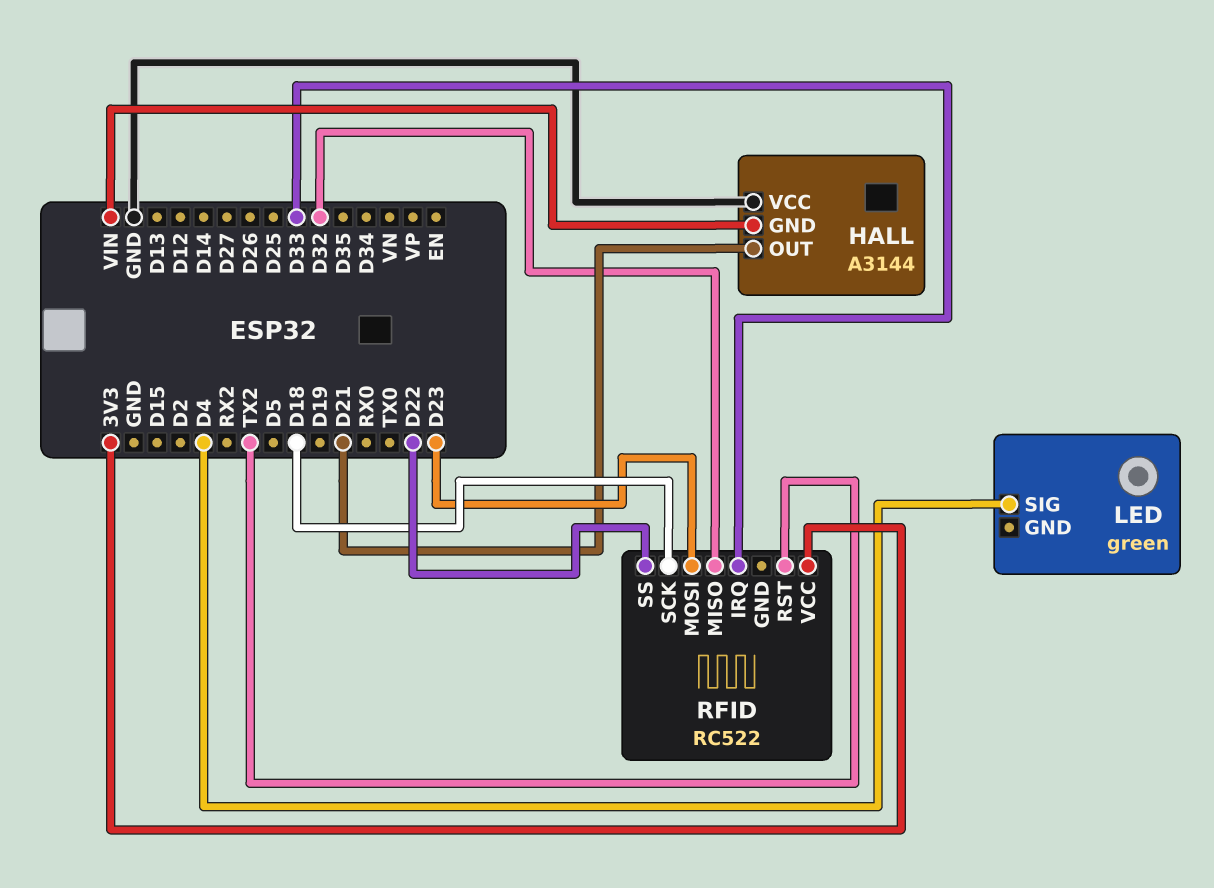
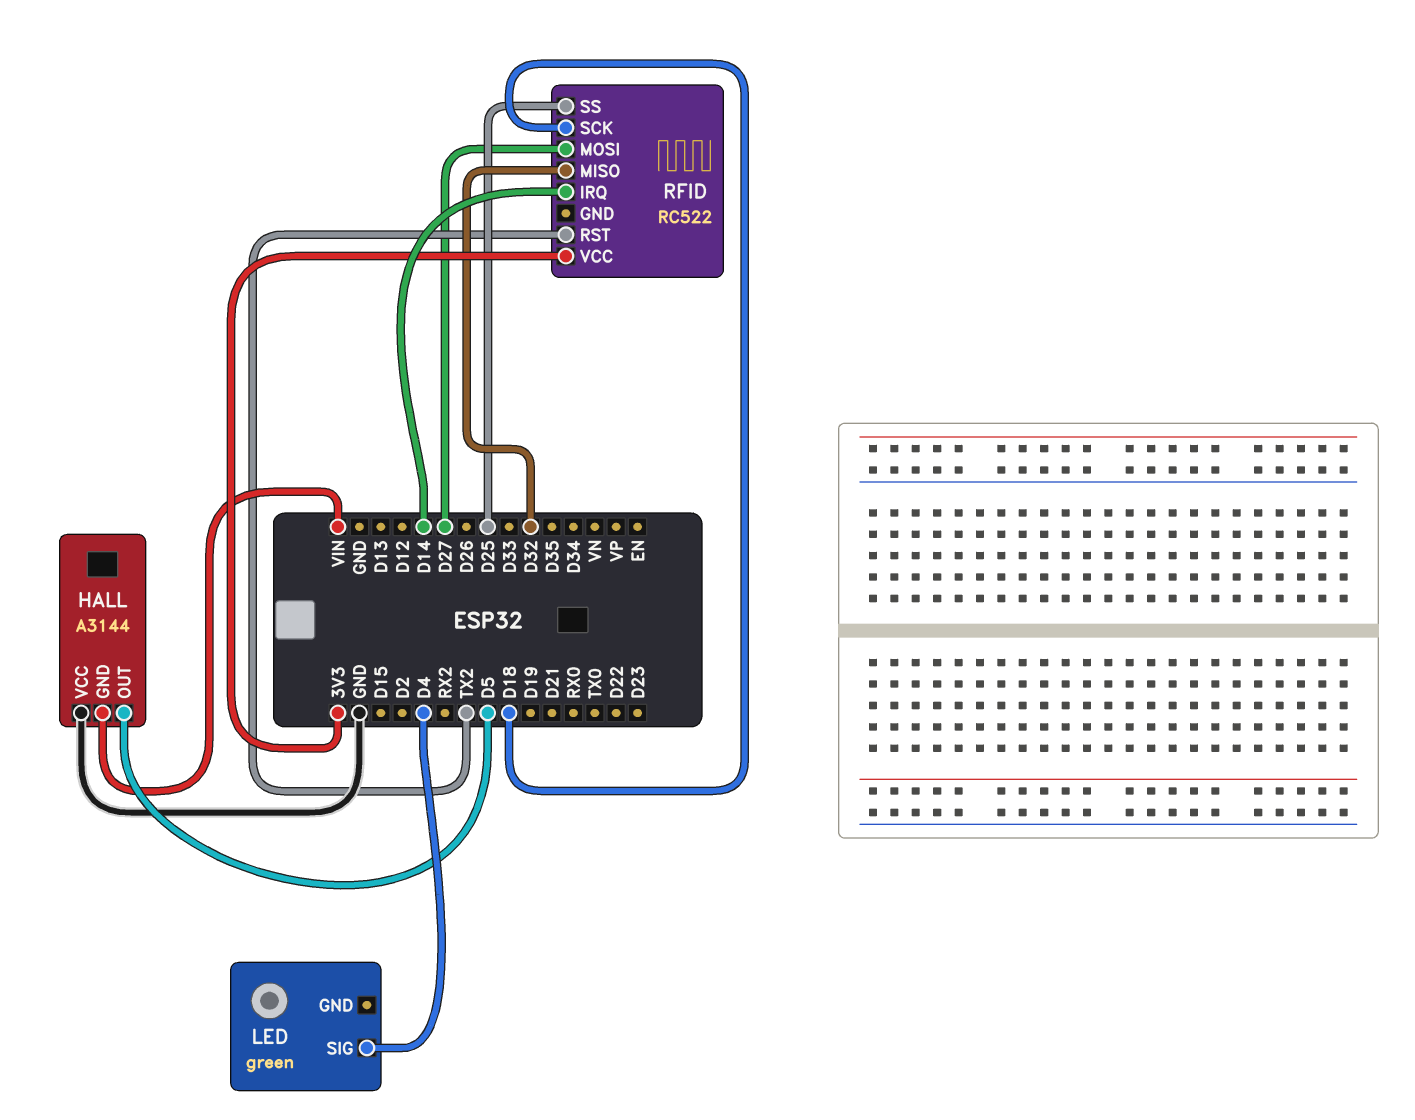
HALL pin OUT: D21 -> D5
RFID pin IRQ: D33 -> D14
RFID pin MOSI: D23 -> D27
RFID pin SS: D22 -> D25

